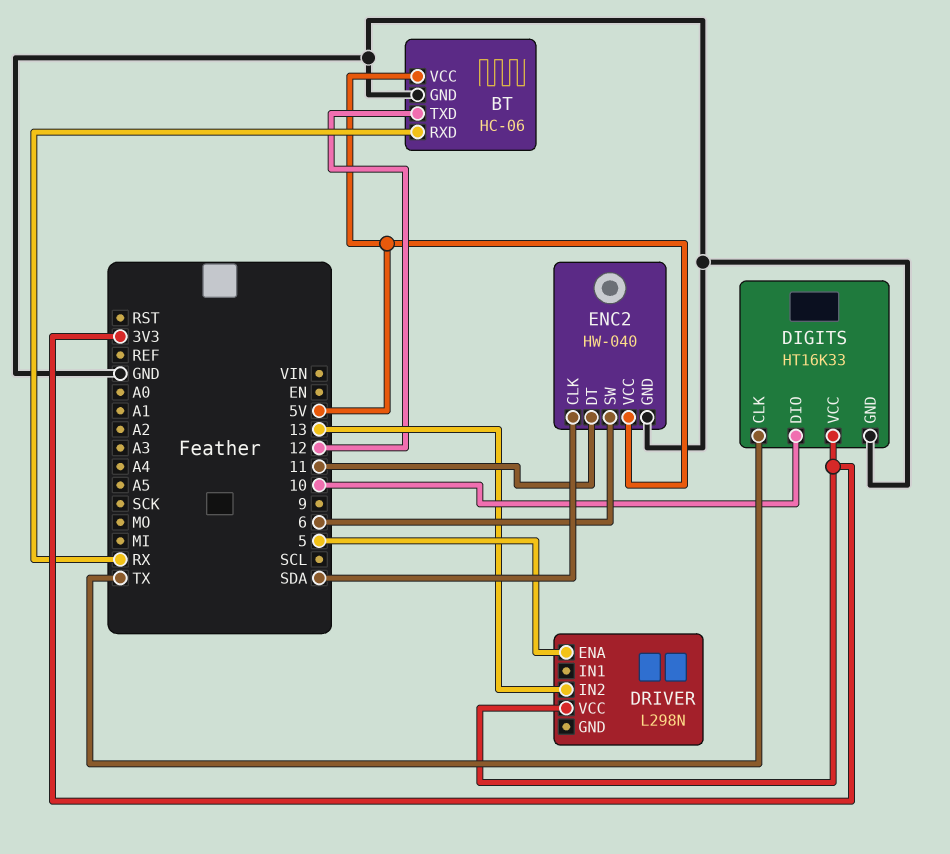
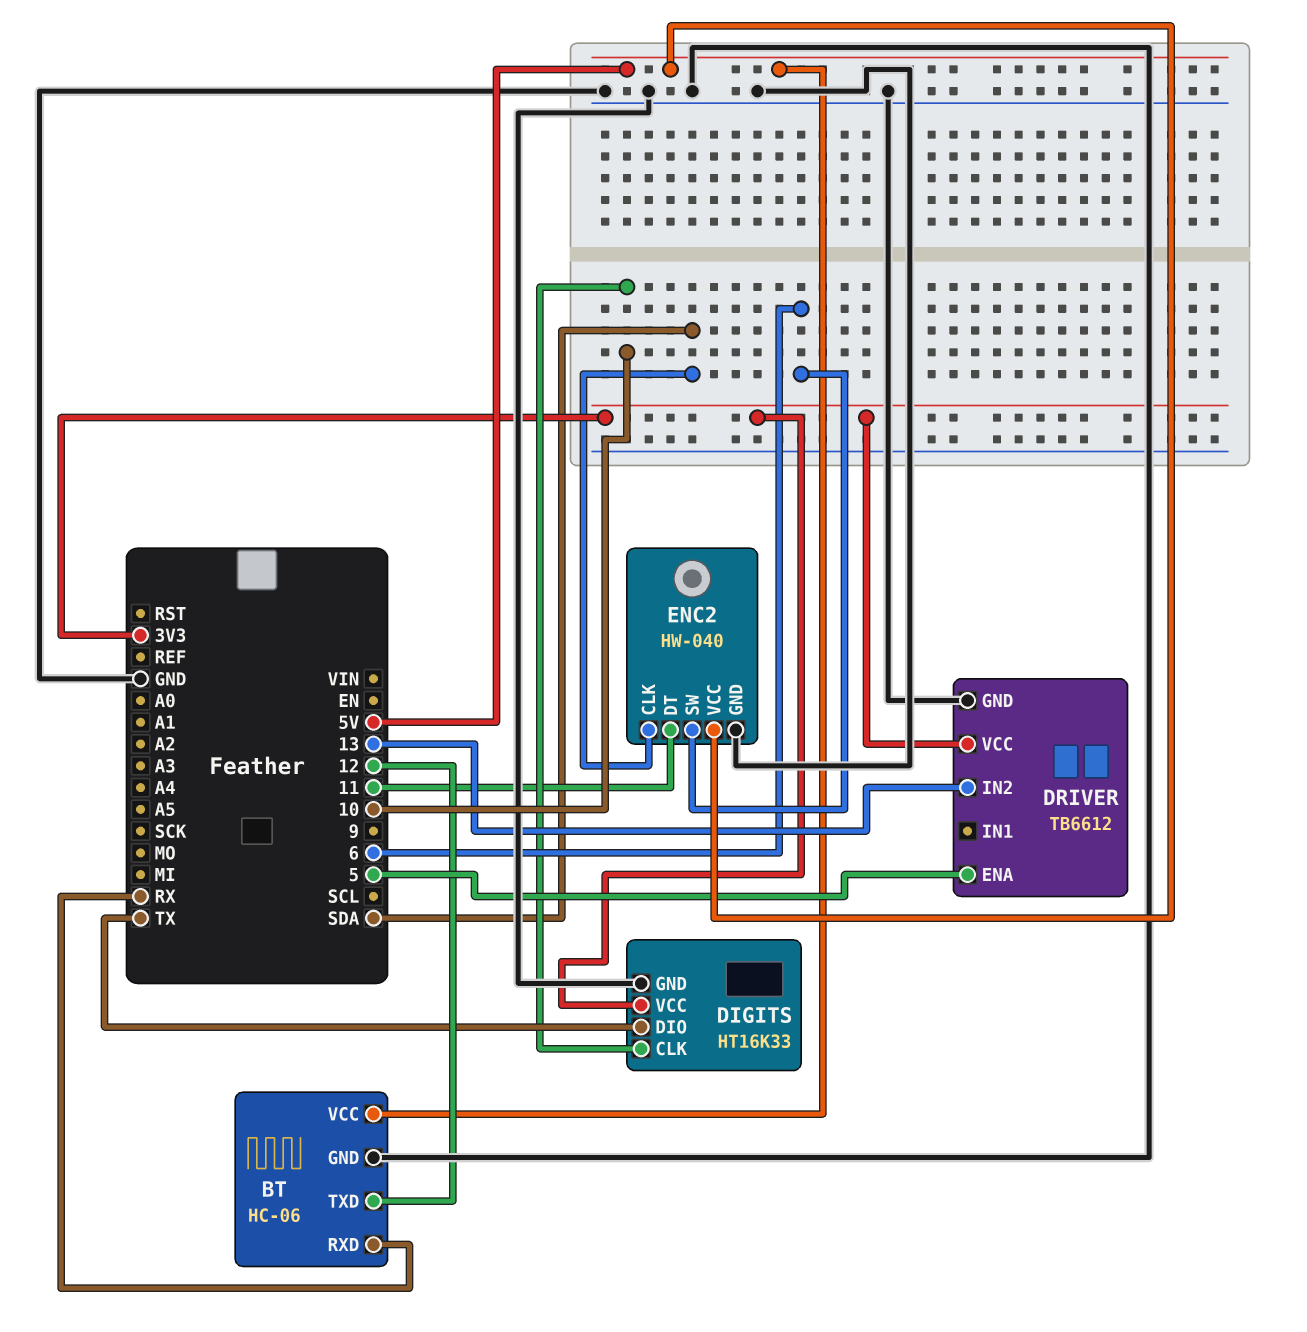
DIGITS pin CLK: TX -> 10
DIGITS pin DIO: 10 -> TX
DRIVER: L298N -> TB6612
DRIVER pin GND: none -> GND

